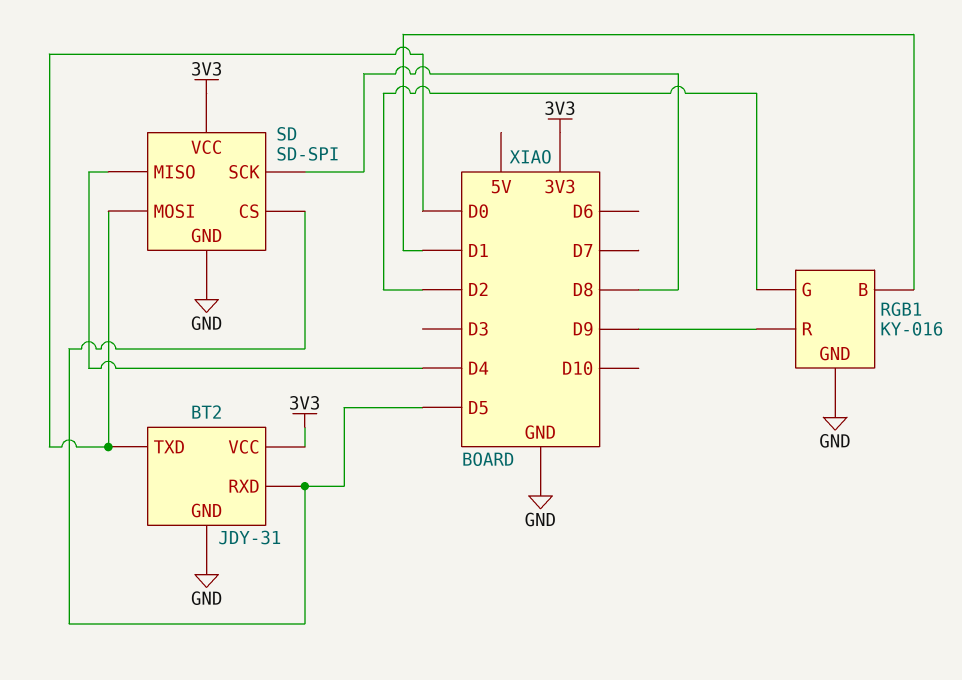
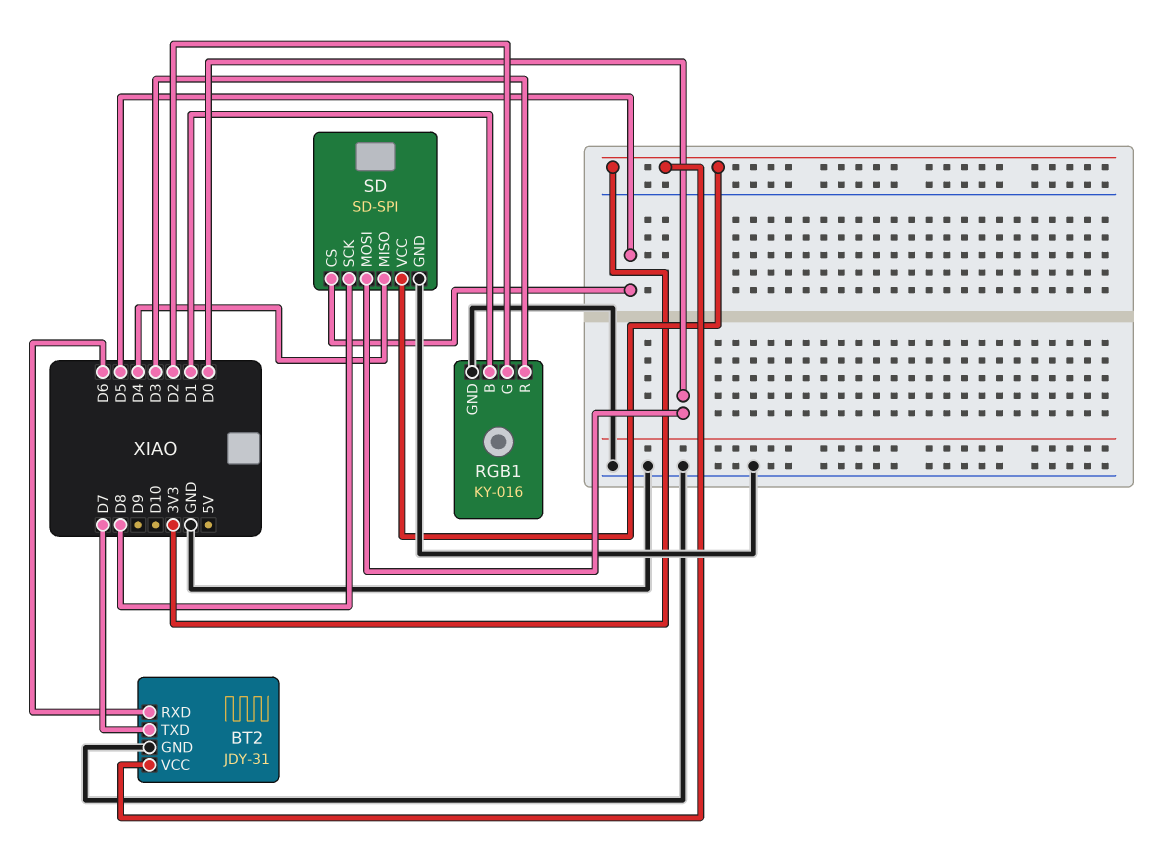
BT2 pin RXD: D5 -> D6
BT2 pin TXD: D0 -> D7
RGB1 pin R: D9 -> D3

